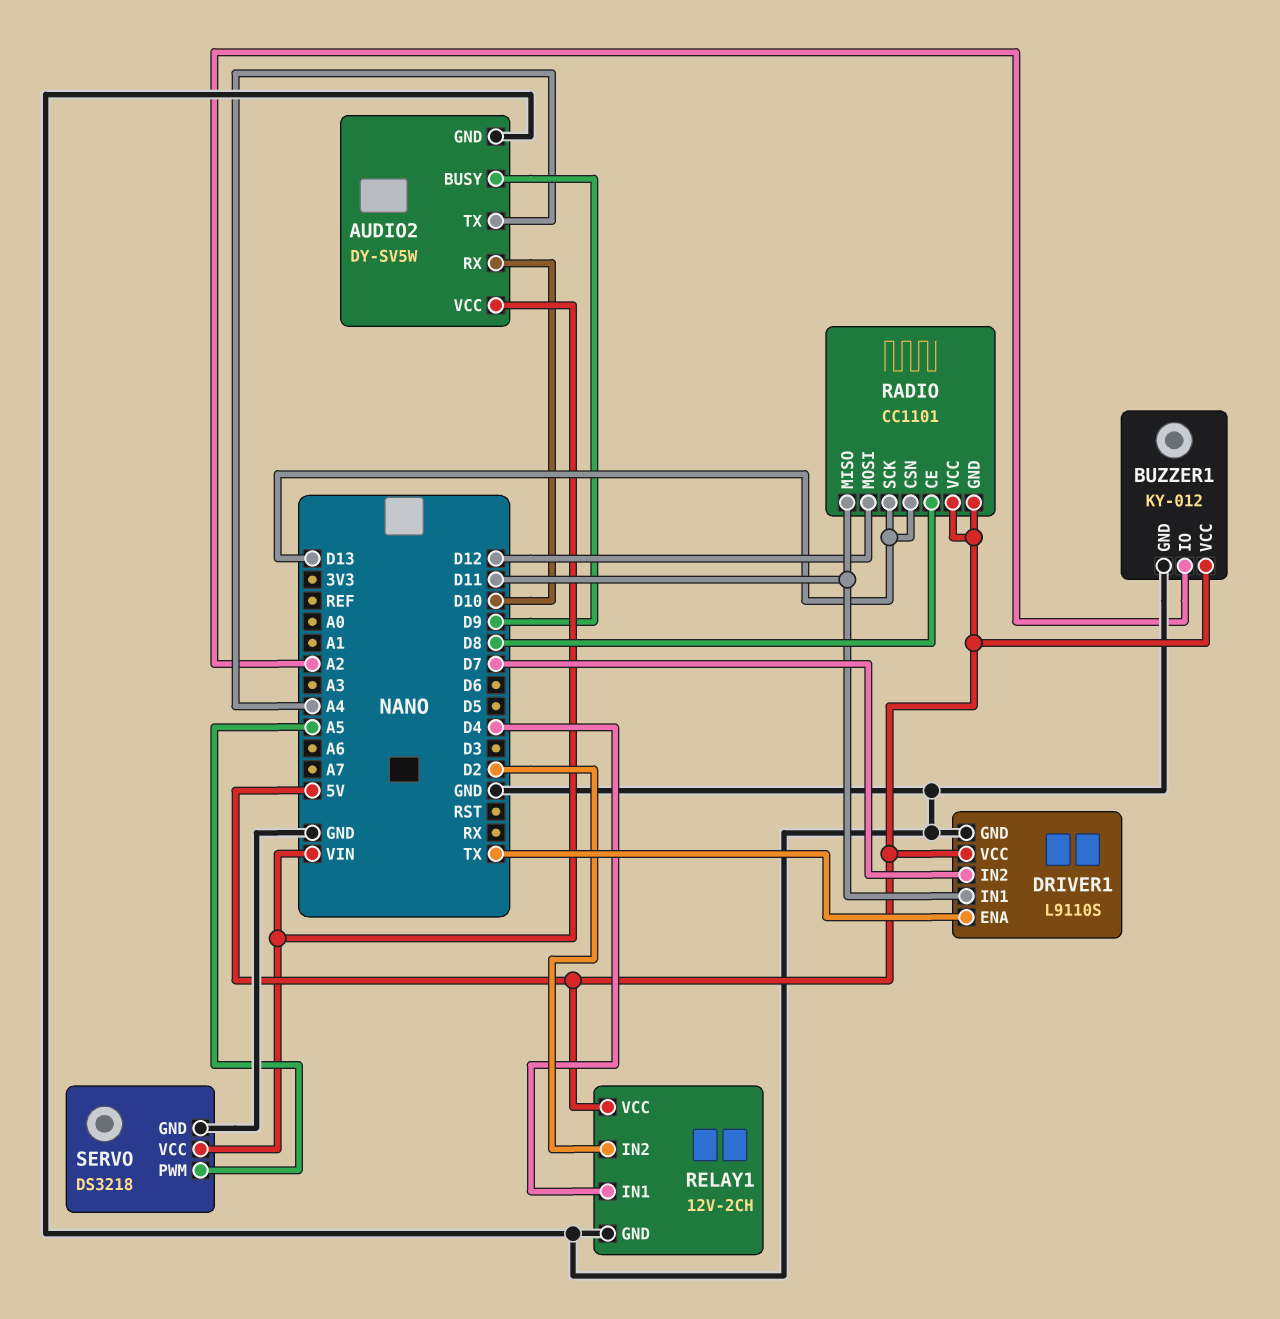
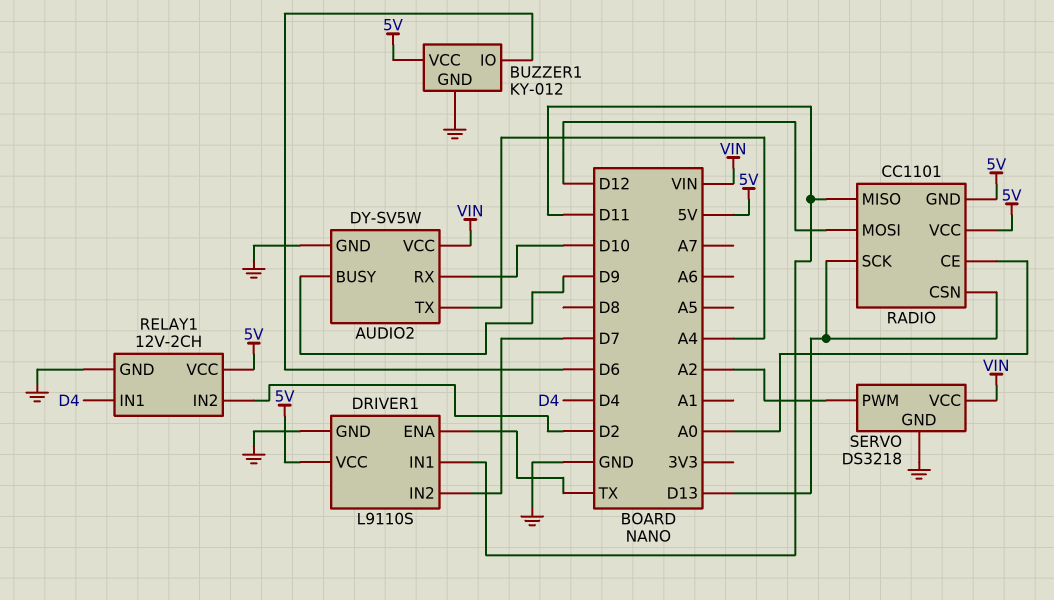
BUZZER1 pin IO: A2 -> D6
RADIO pin CE: D8 -> A0
SERVO pin PWM: A5 -> A2

